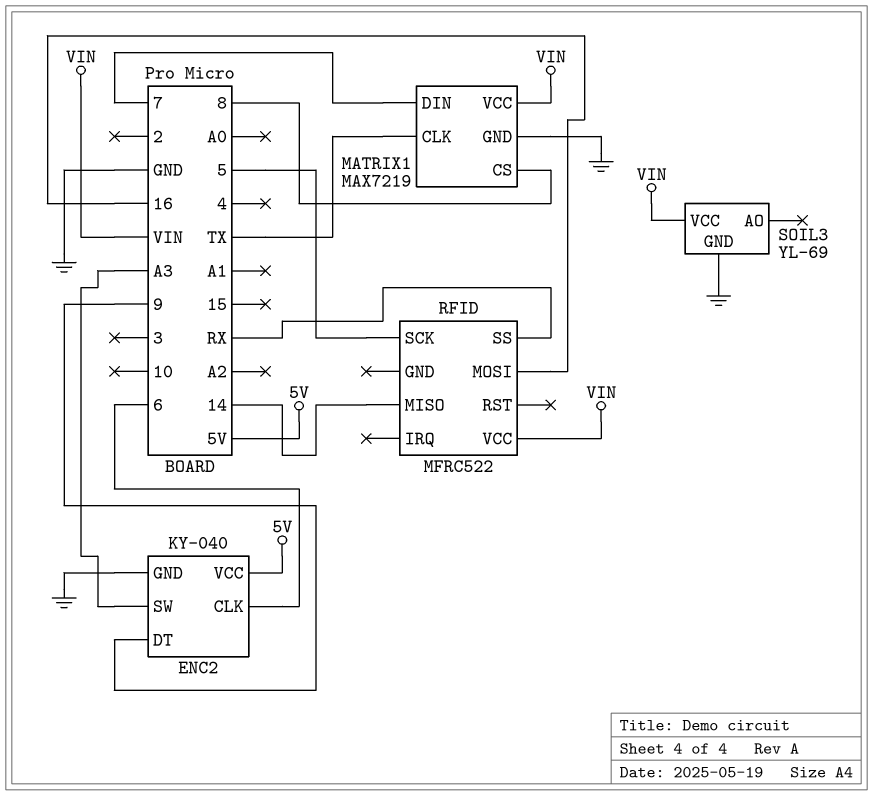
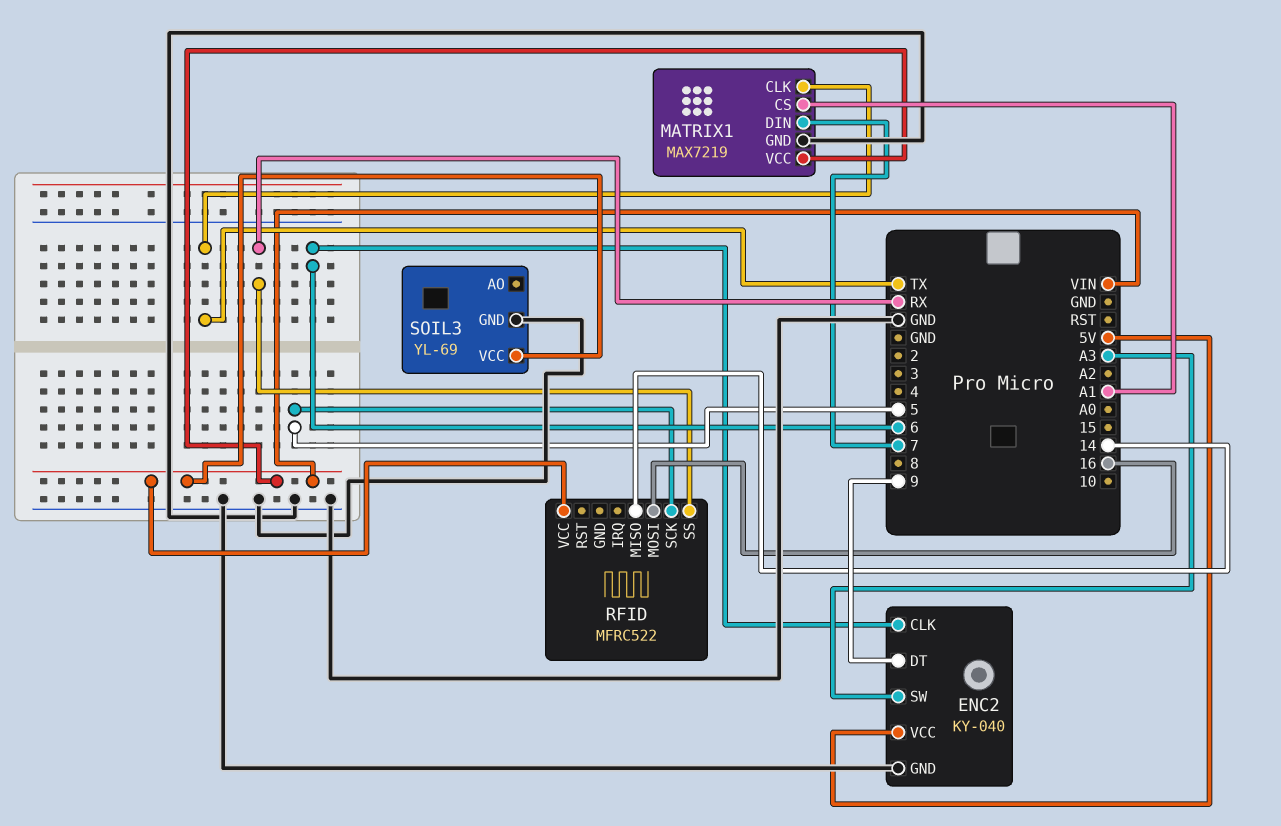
MATRIX1 pin CS: 8 -> A1

